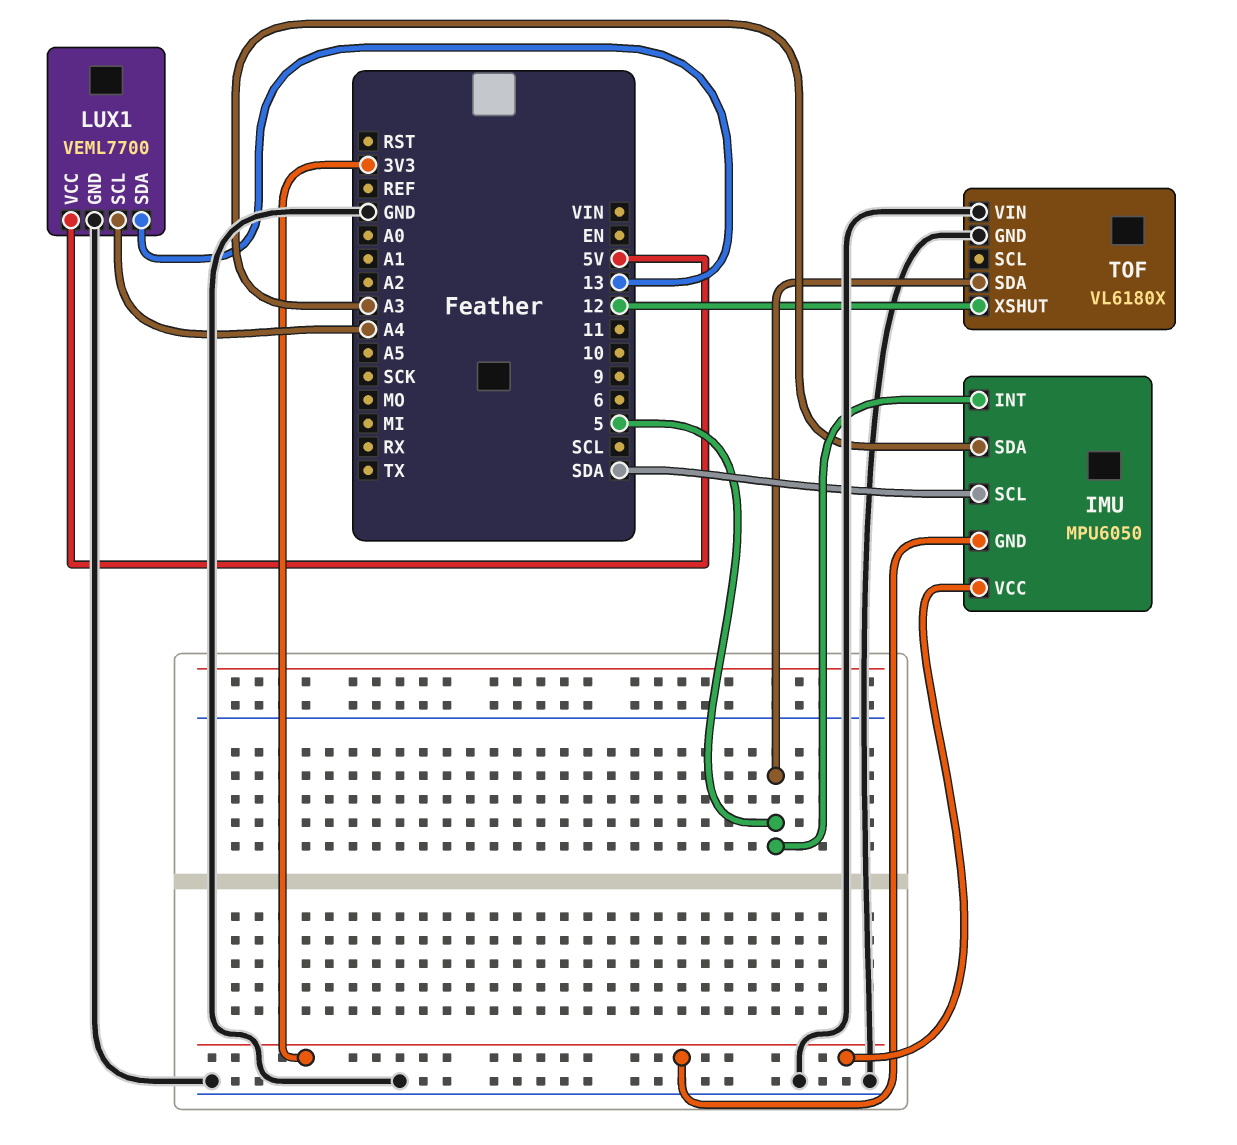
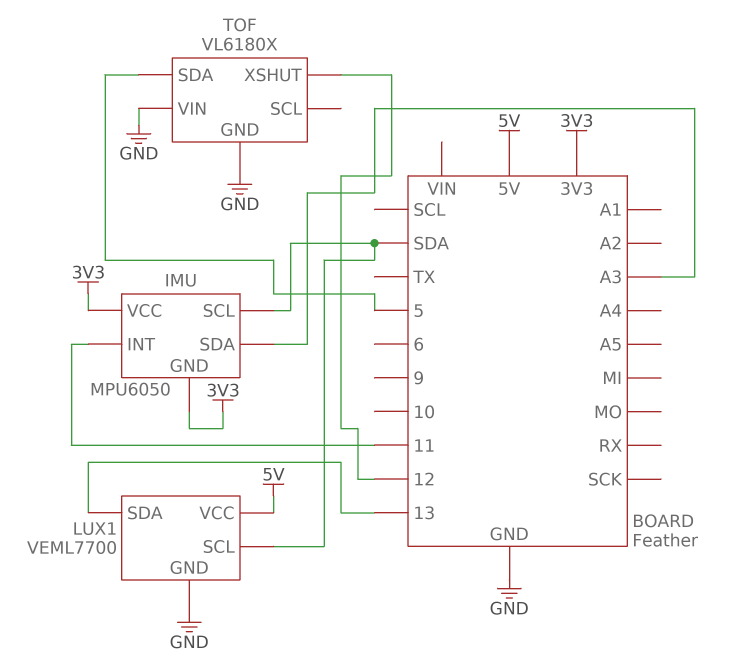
IMU pin INT: 5 -> 11
LUX1 pin SCL: A4 -> SDA

